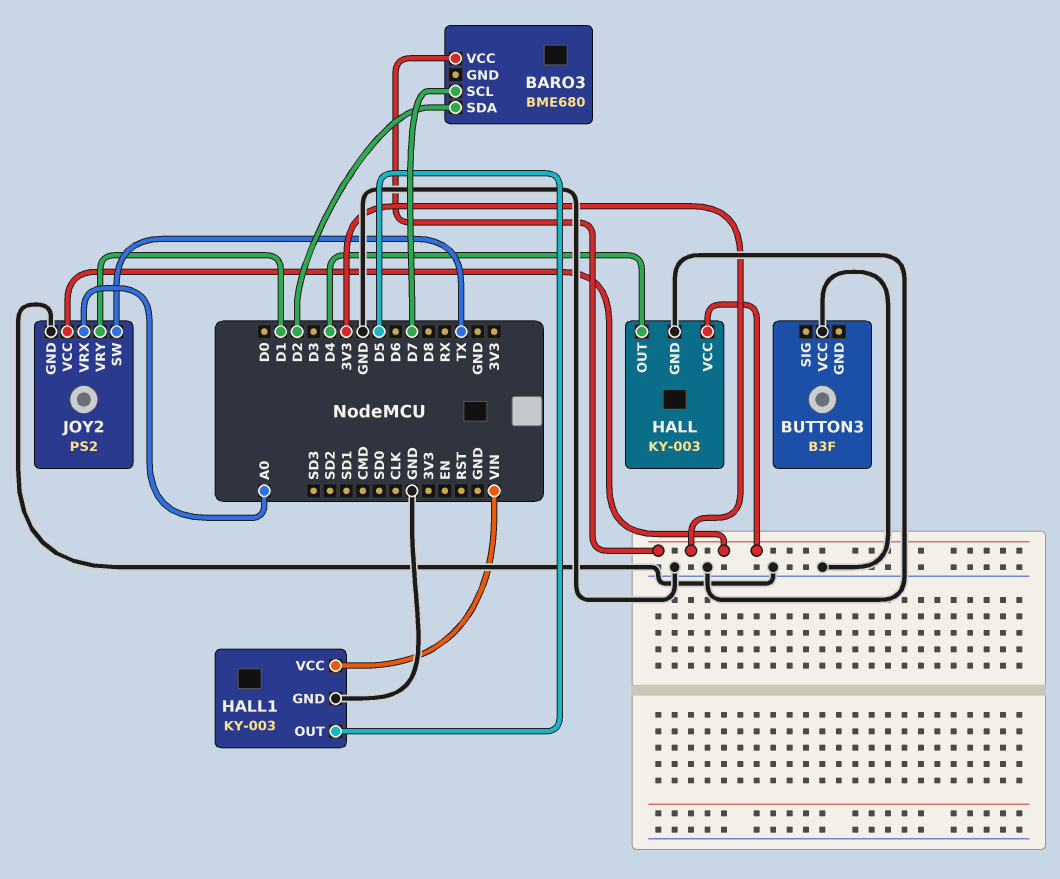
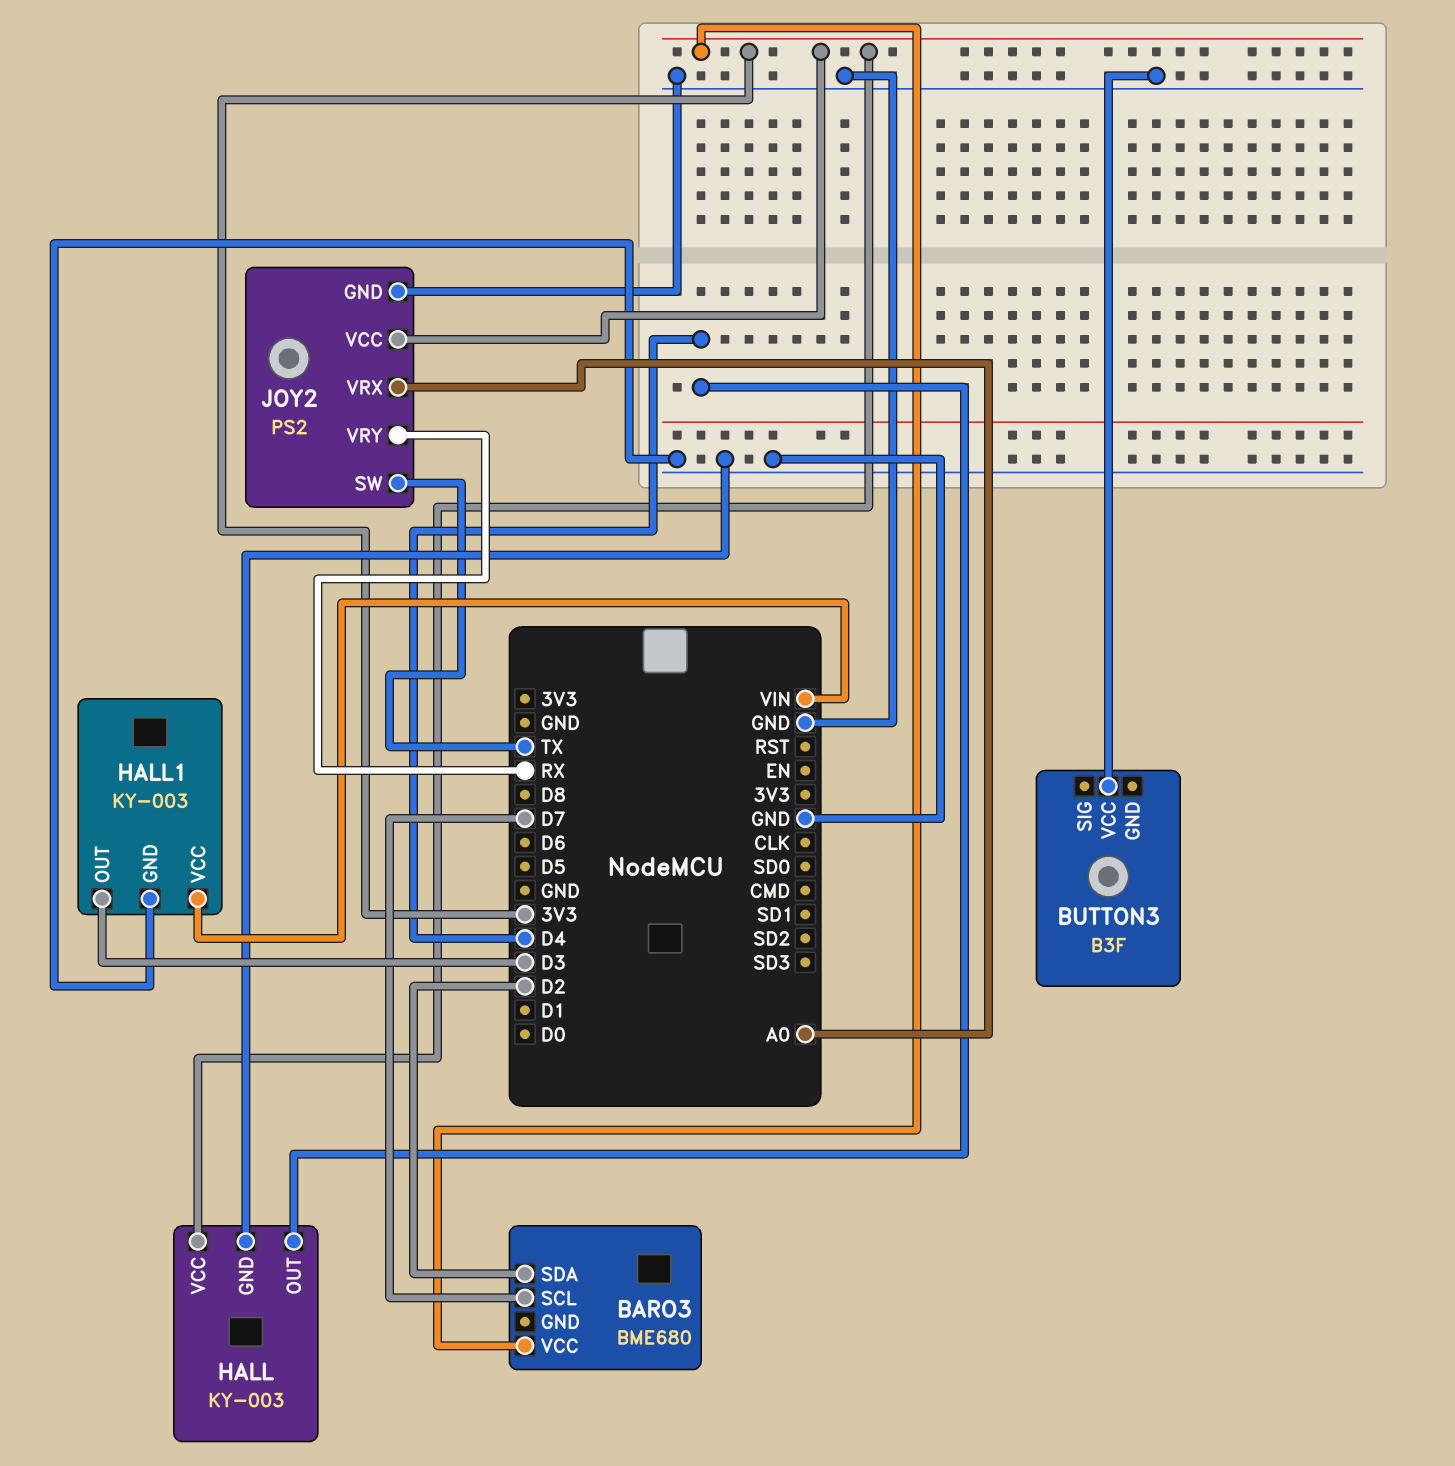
HALL1 pin OUT: D5 -> D3
JOY2 pin VRY: D1 -> RX

